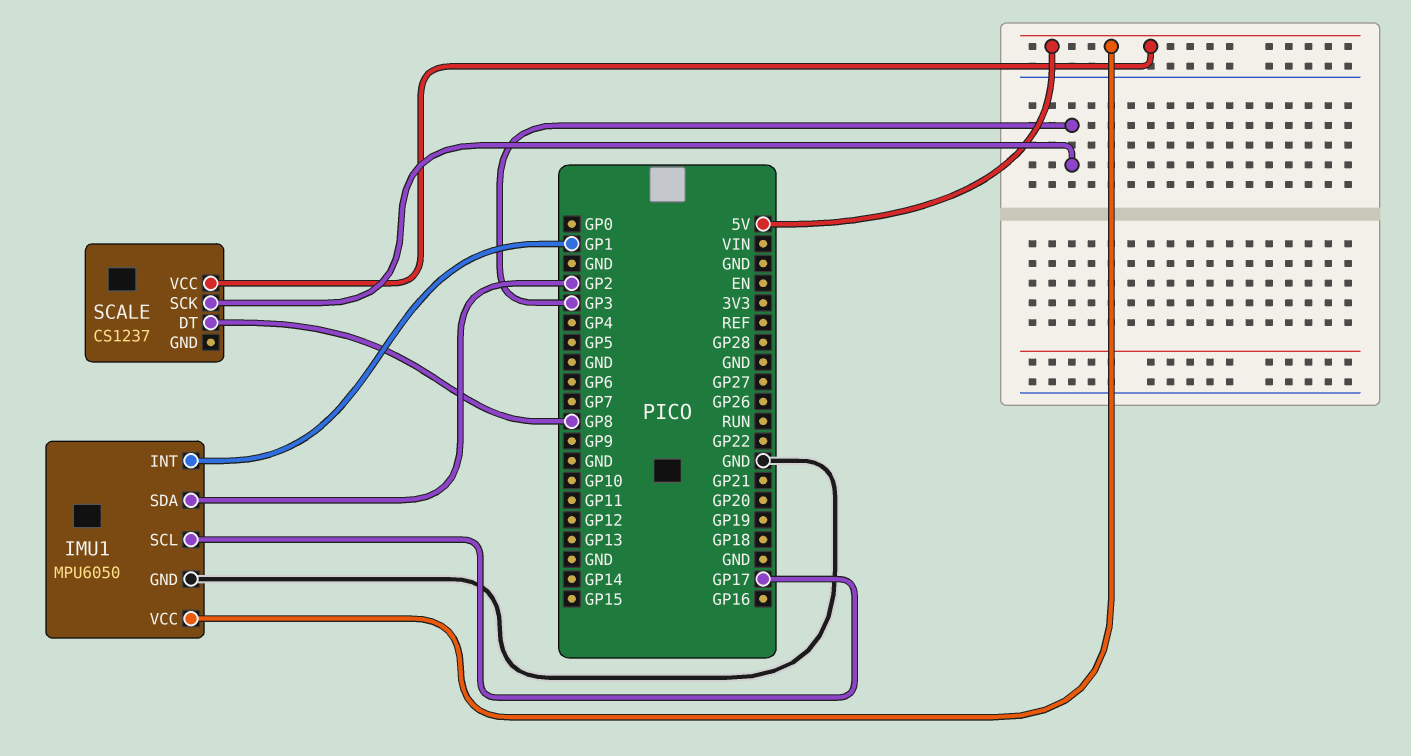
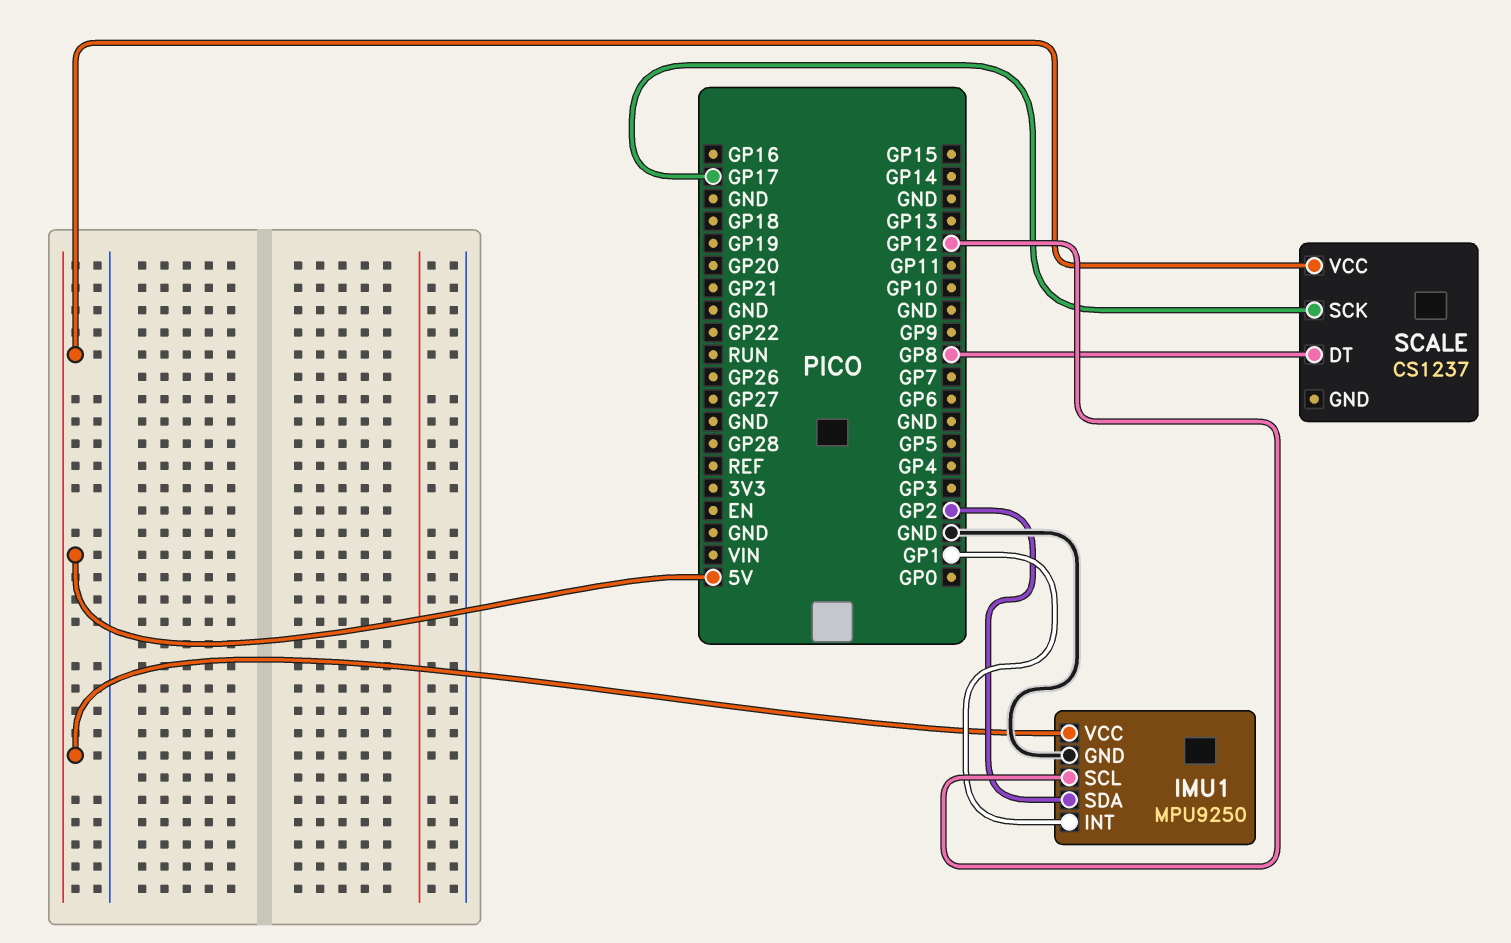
IMU1: MPU6050 -> MPU9250
IMU1 pin SCL: GP17 -> GP12
SCALE pin SCK: GP3 -> GP17

